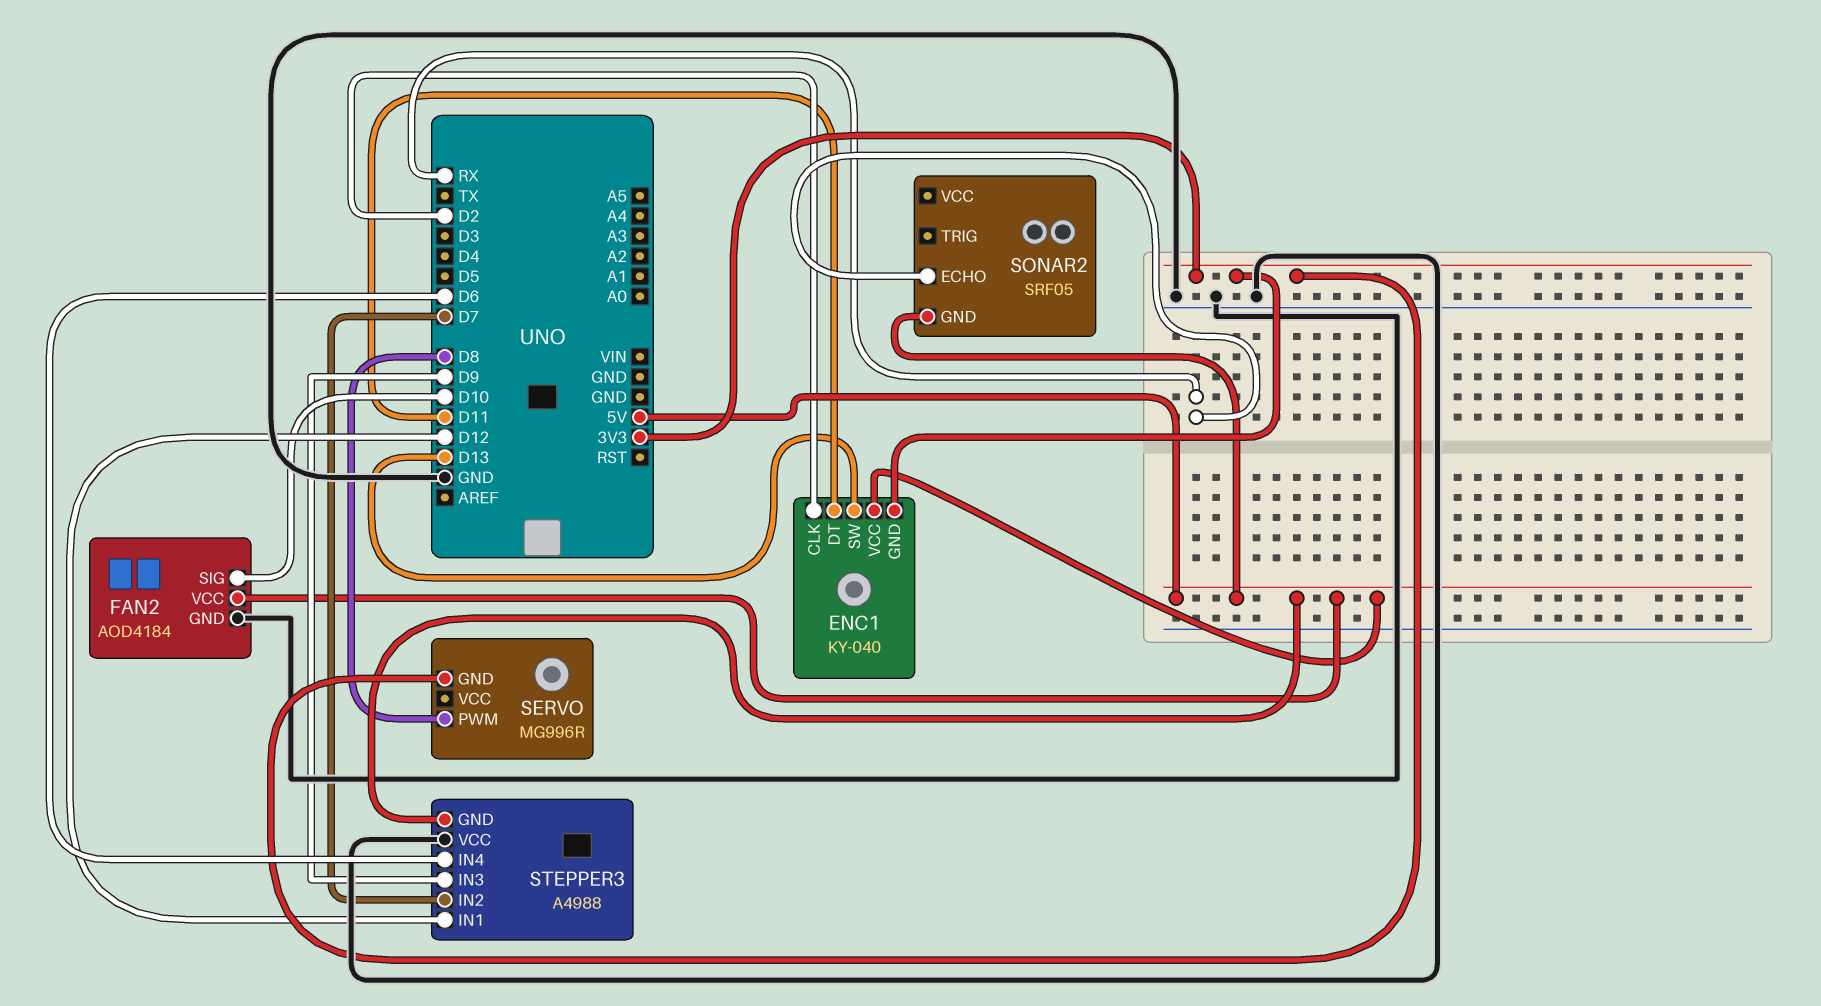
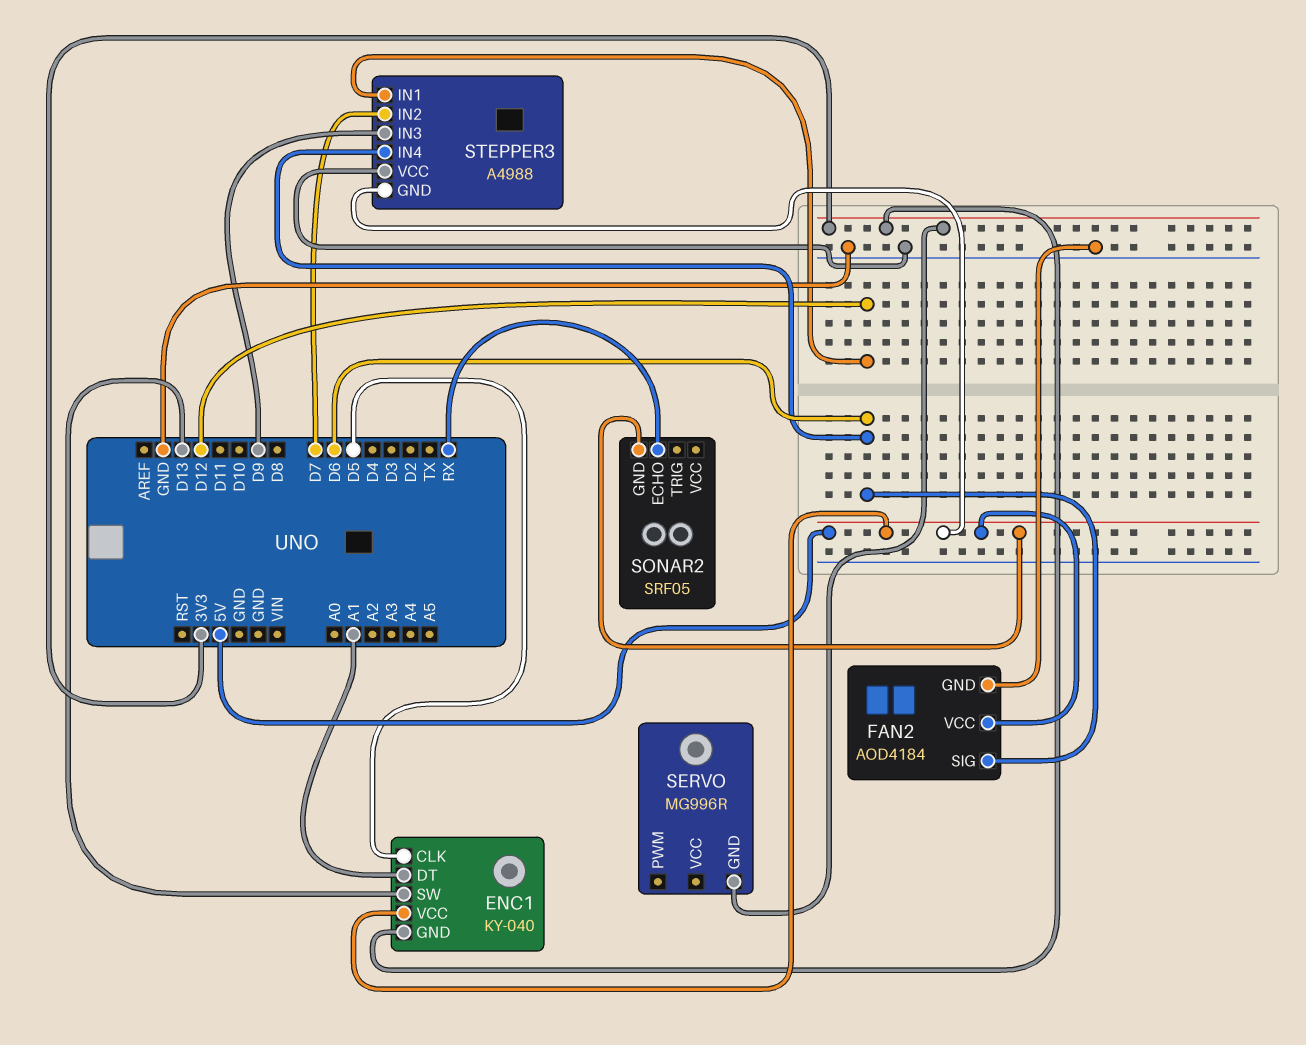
ENC1 pin CLK: D2 -> D5
ENC1 pin DT: D11 -> A1
FAN2 pin SIG: D10 -> D6
SERVO pin PWM: D8 -> none

